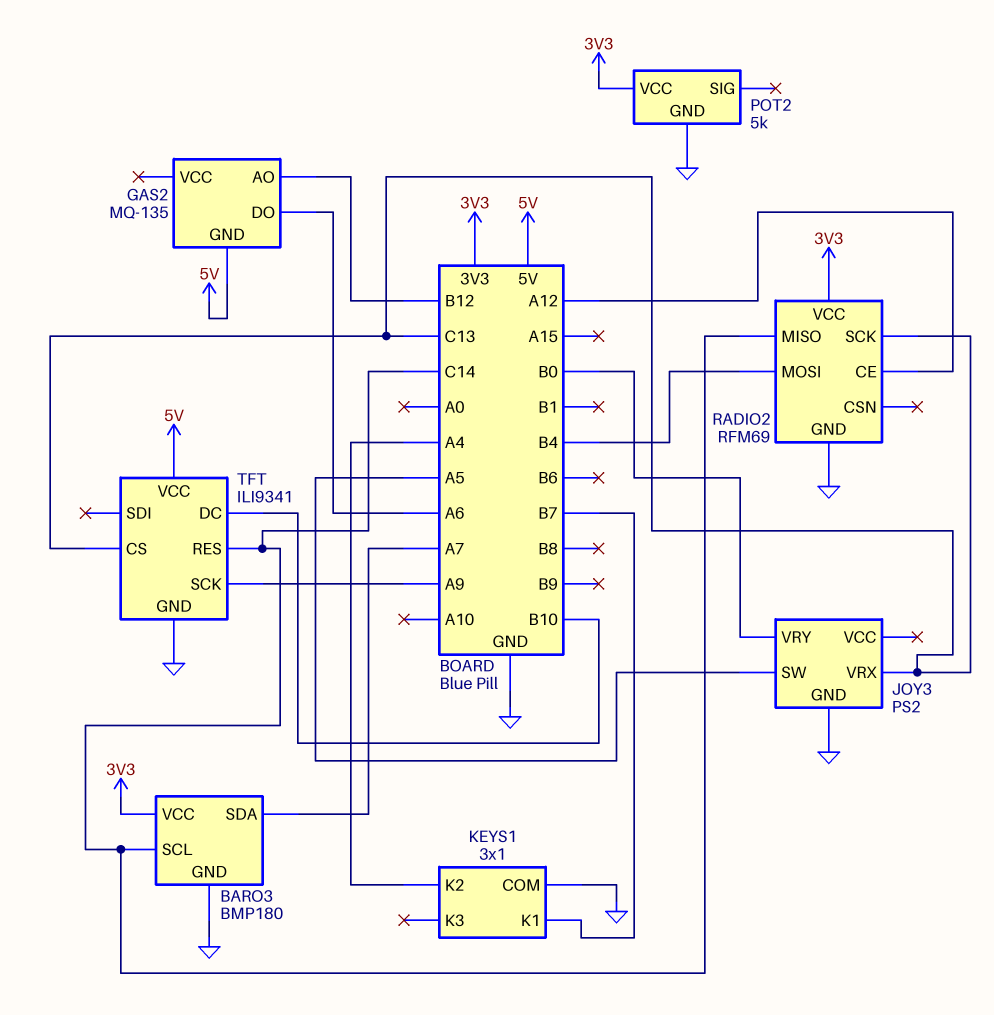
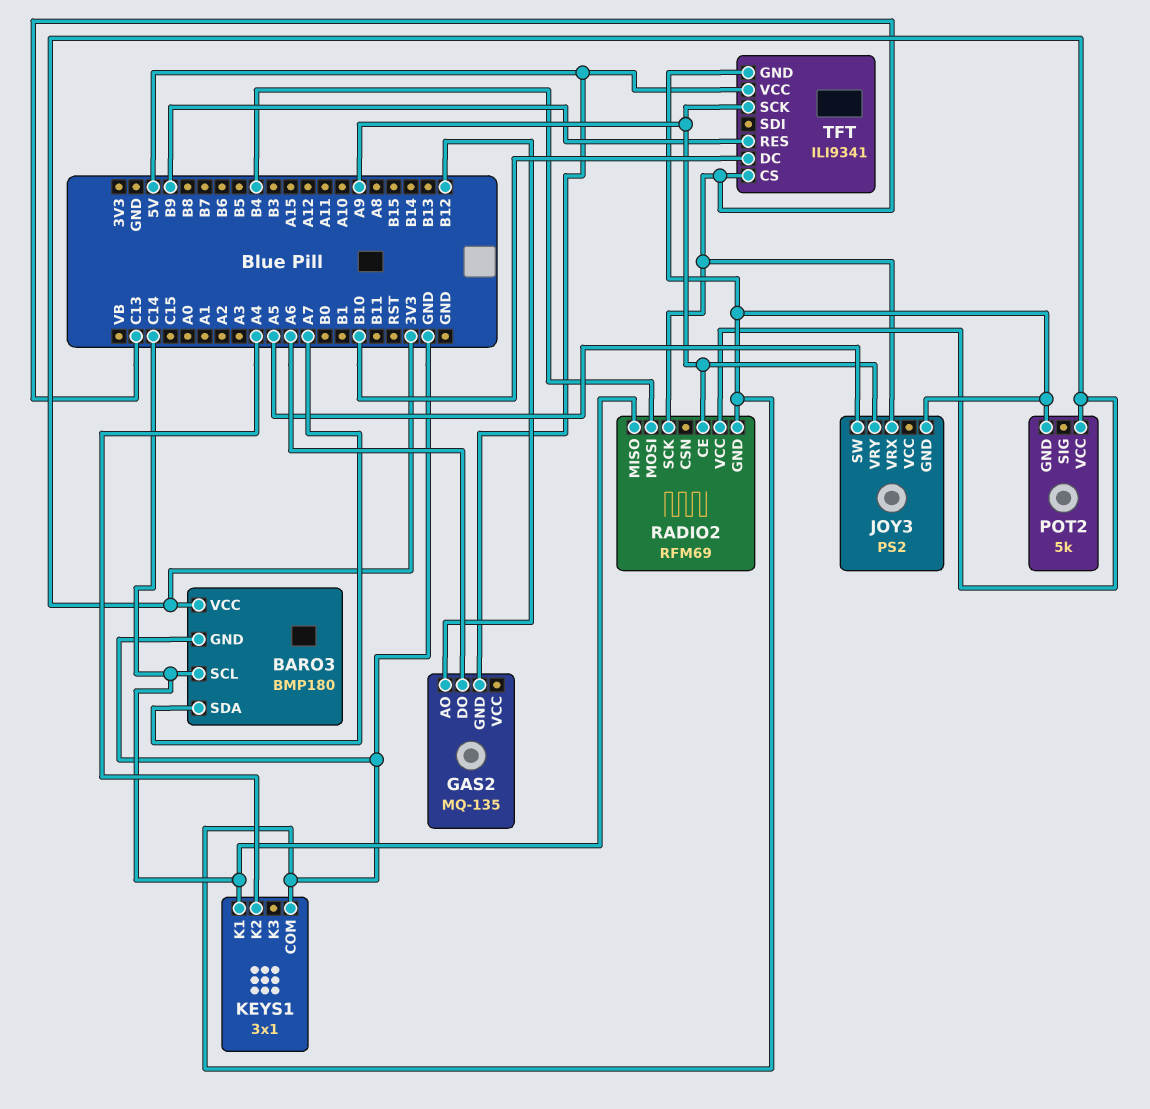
JOY3 pin VRY: B0 -> A9
KEYS1 pin K1: B7 -> C14
RADIO2 pin CE: A12 -> A9
TFT pin RES: C14 -> B9

